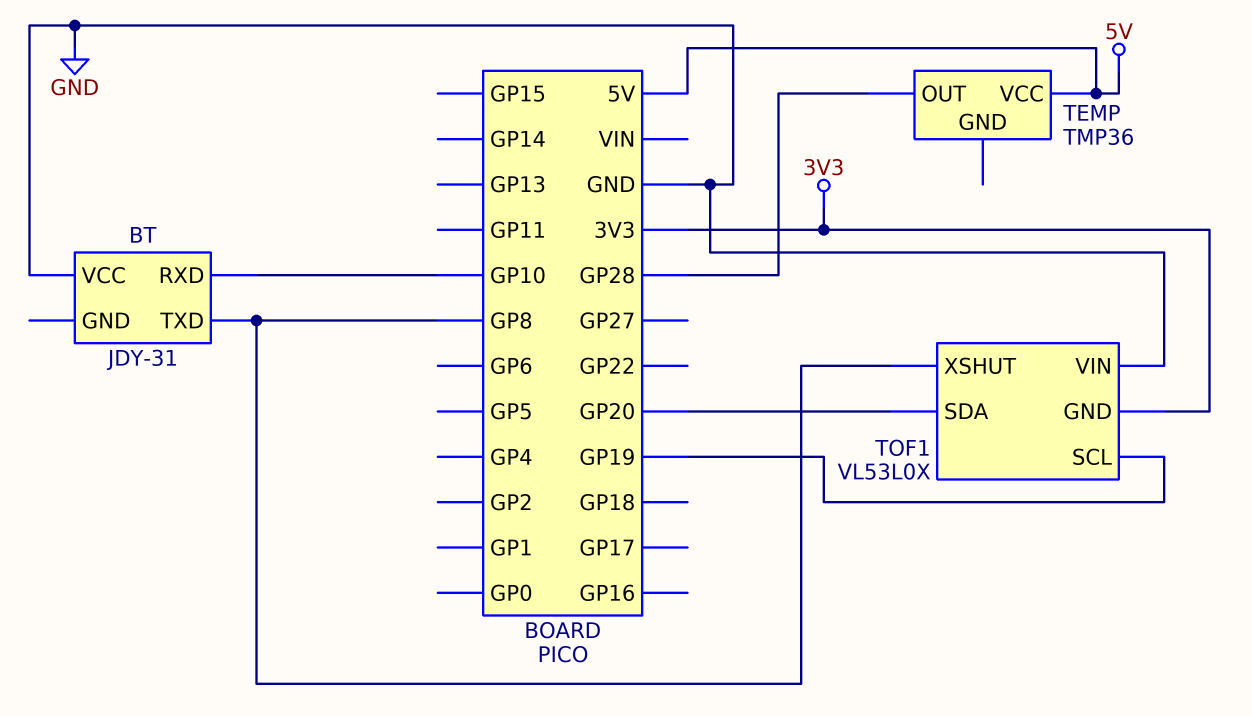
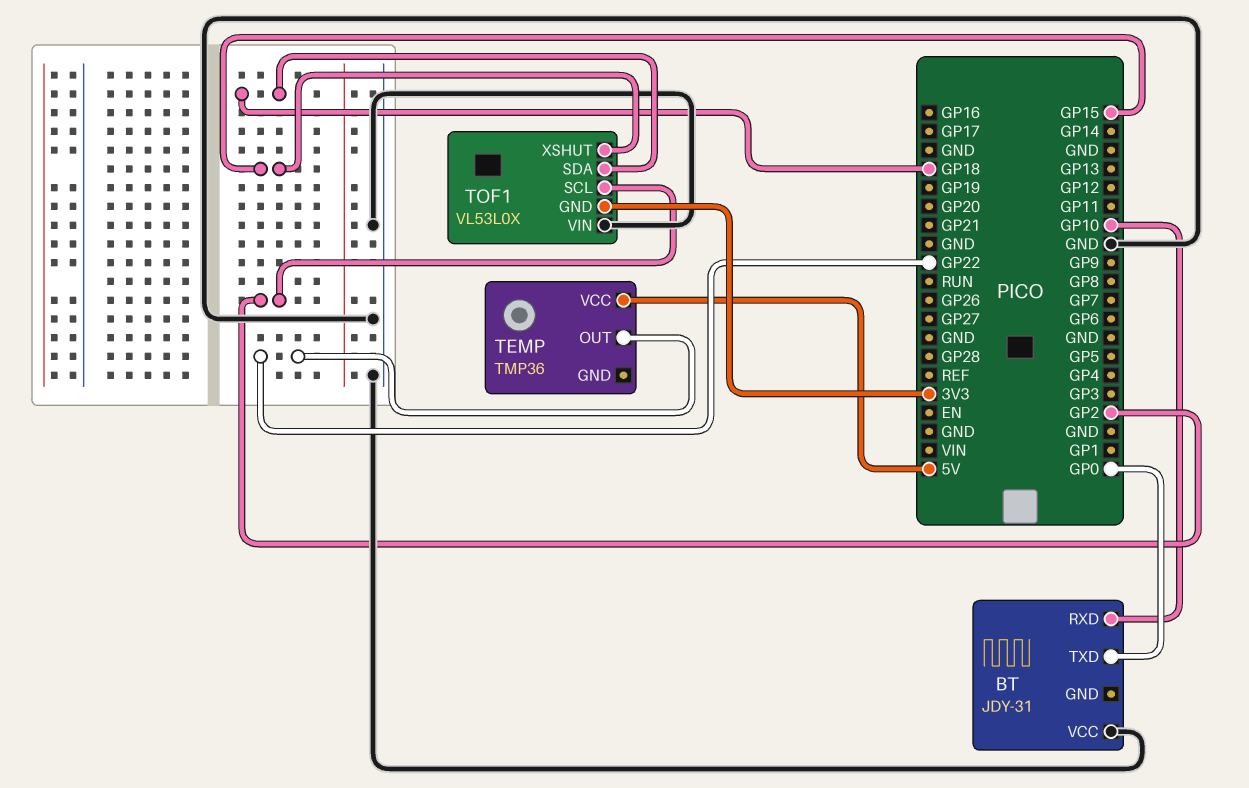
BT pin TXD: GP8 -> GP0
TEMP pin OUT: GP28 -> GP22
TOF1 pin SCL: GP19 -> GP2
TOF1 pin SDA: GP20 -> GP18
TOF1 pin XSHUT: GP8 -> GP15

